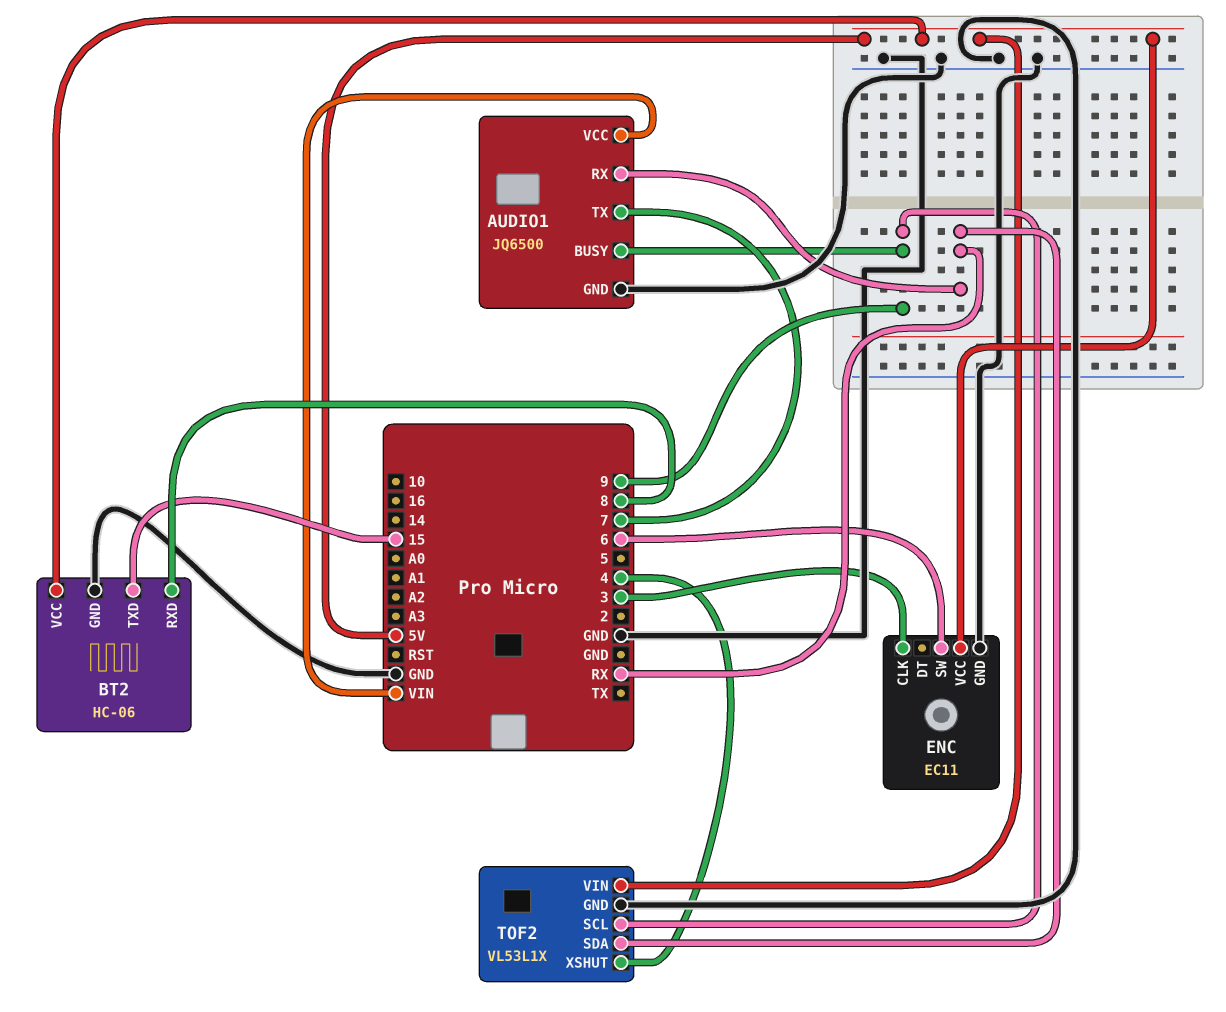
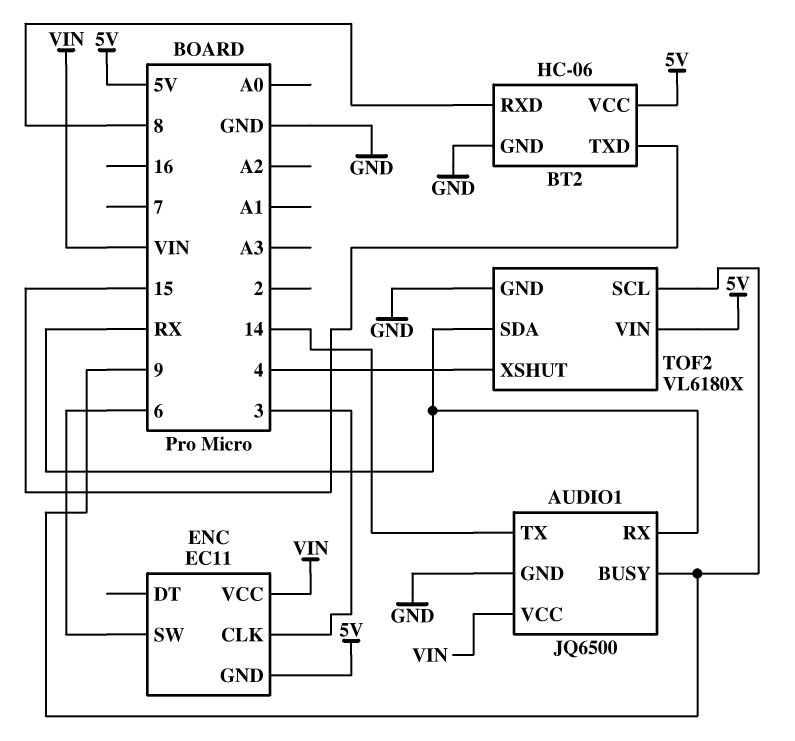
AUDIO1 pin TX: 7 -> 14
ENC pin GND: GND -> 5V
ENC pin VCC: 5V -> VIN
TOF2: VL53L1X -> VL6180X

